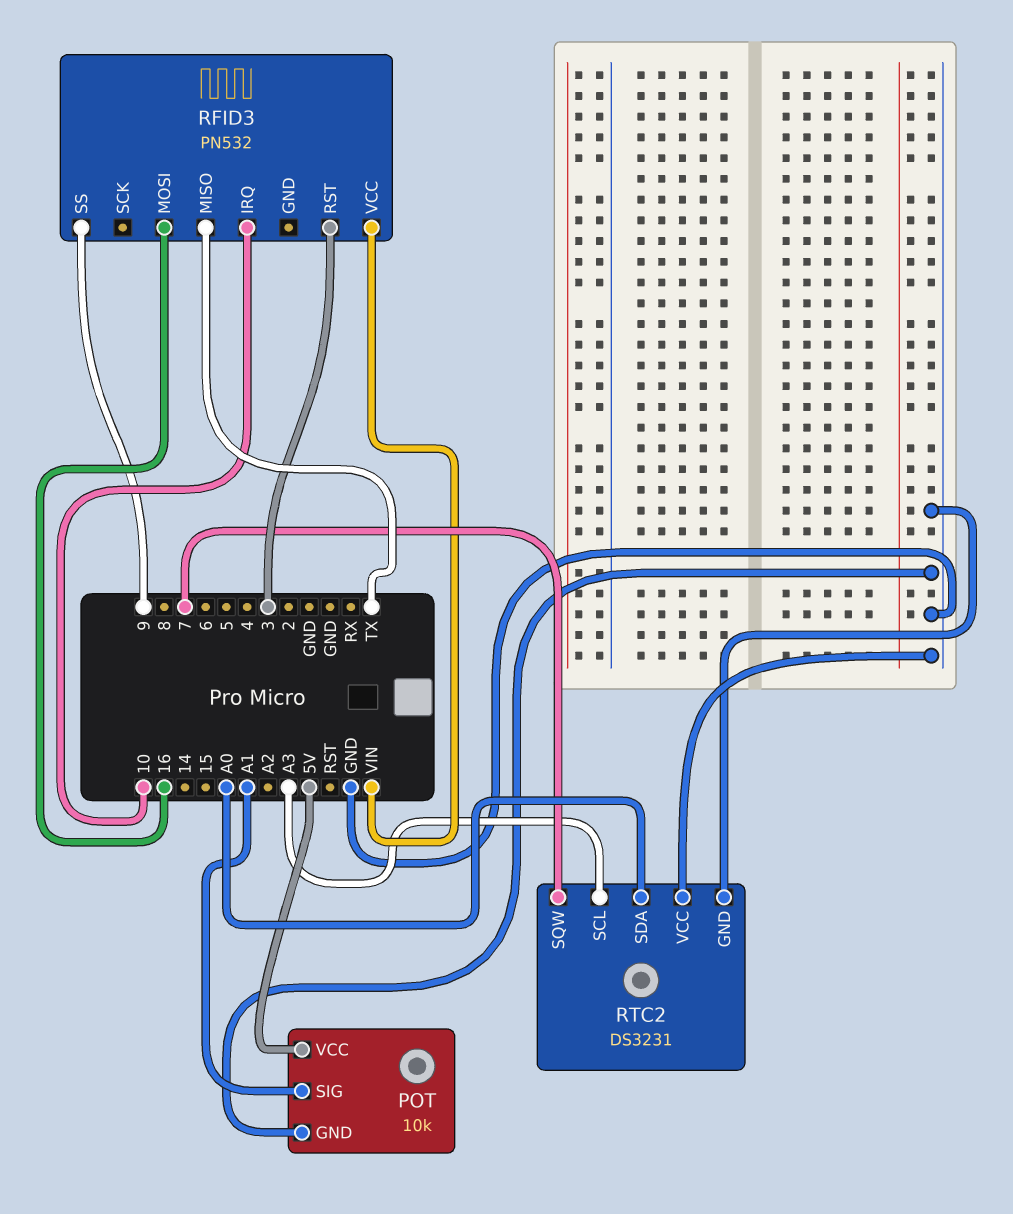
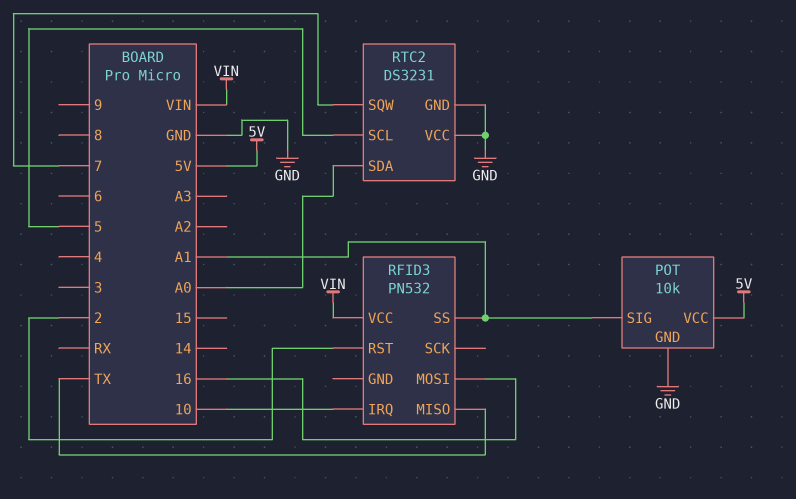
RFID3 pin RST: 3 -> 2
RFID3 pin SS: 9 -> A1
RTC2 pin SCL: A3 -> 5

